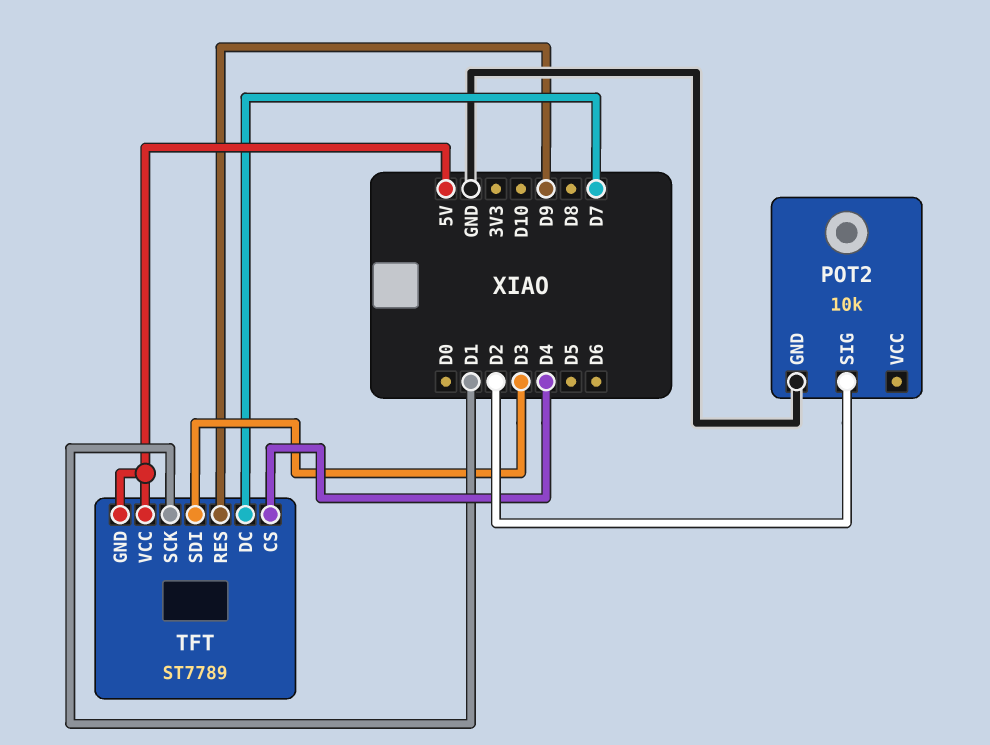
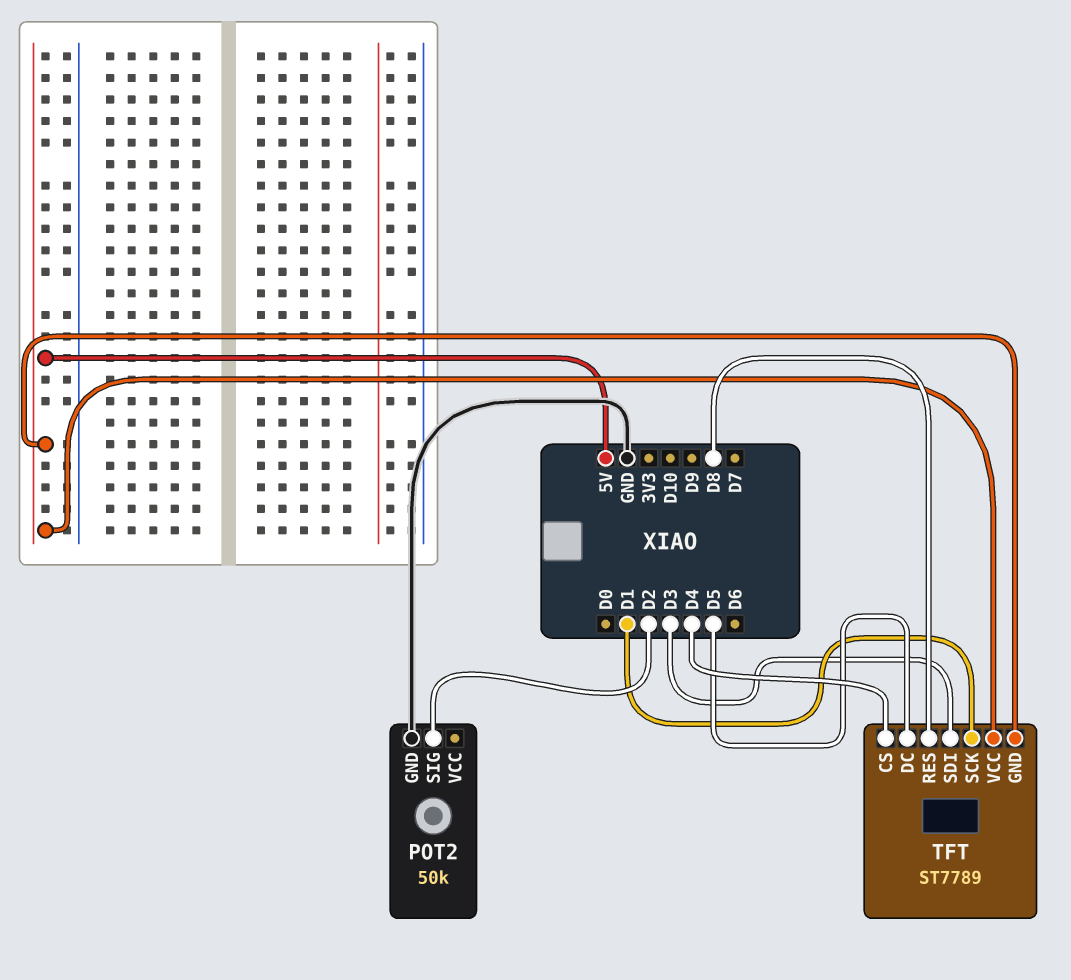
POT2: 10k -> 50k
TFT pin DC: D7 -> D5
TFT pin RES: D9 -> D8

